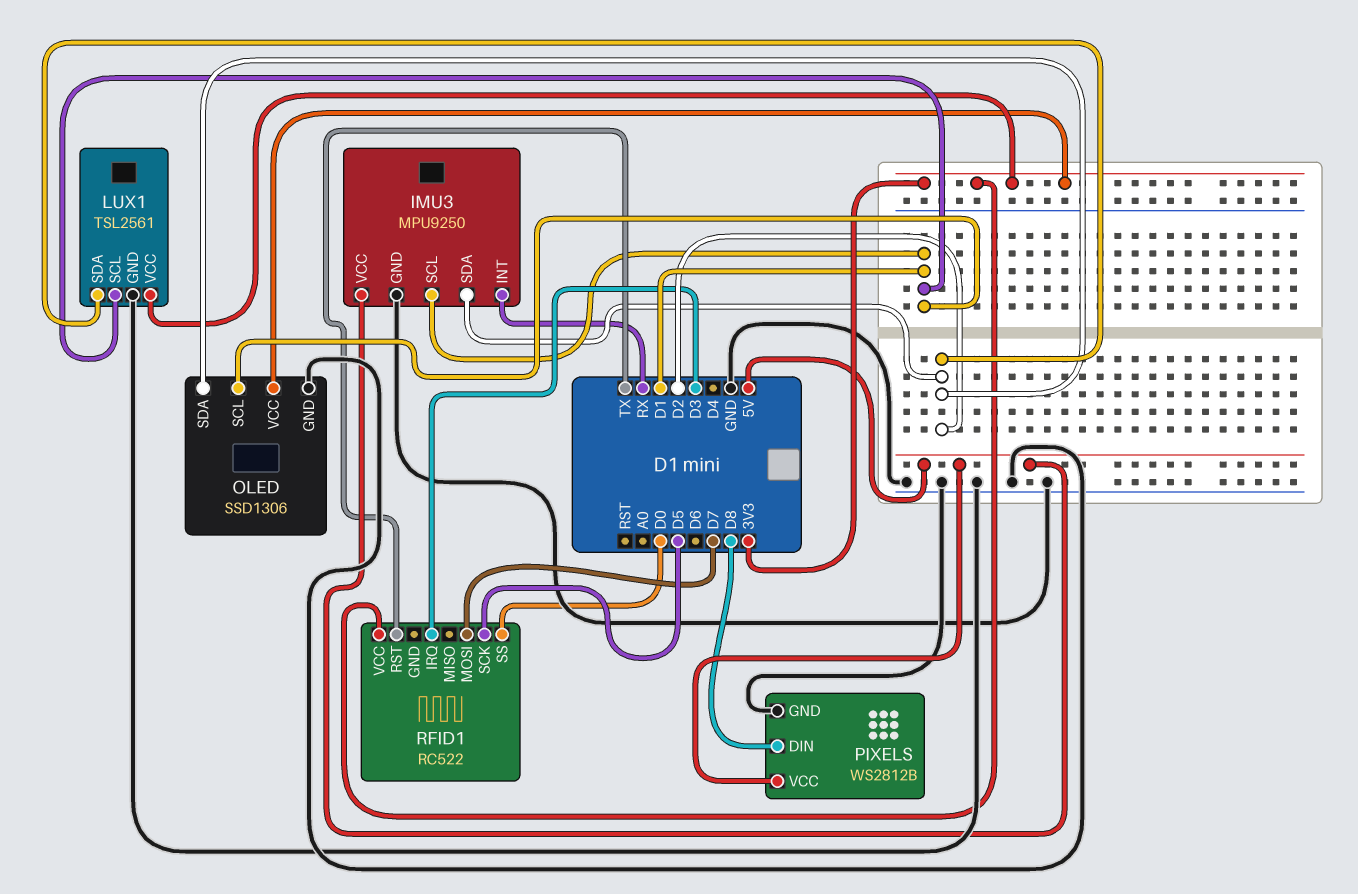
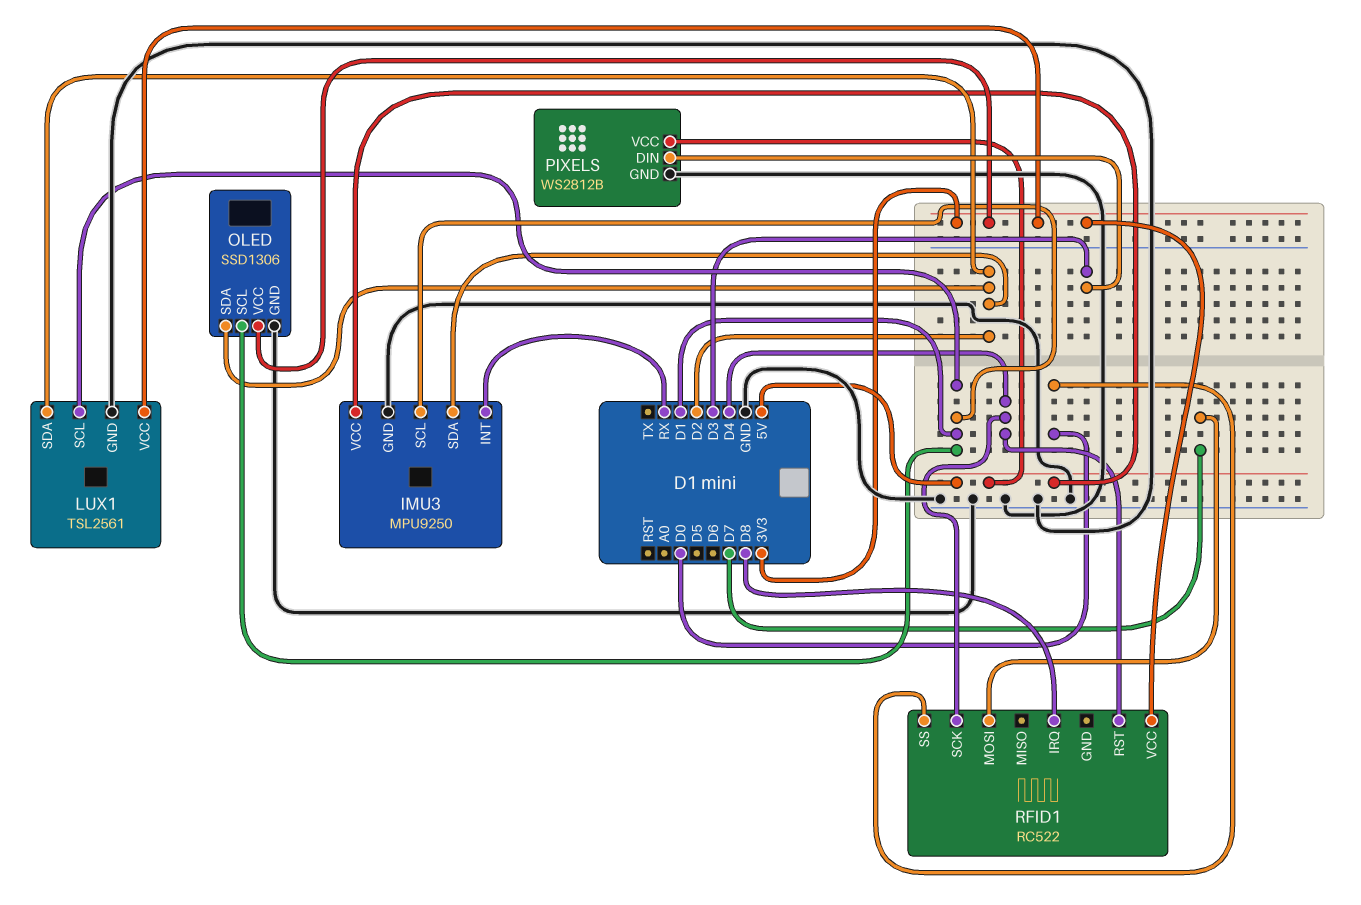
PIXELS pin DIN: D8 -> D3
RFID1 pin IRQ: D3 -> D8
RFID1 pin RST: TX -> D4
RFID1 pin SCK: D5 -> D4

